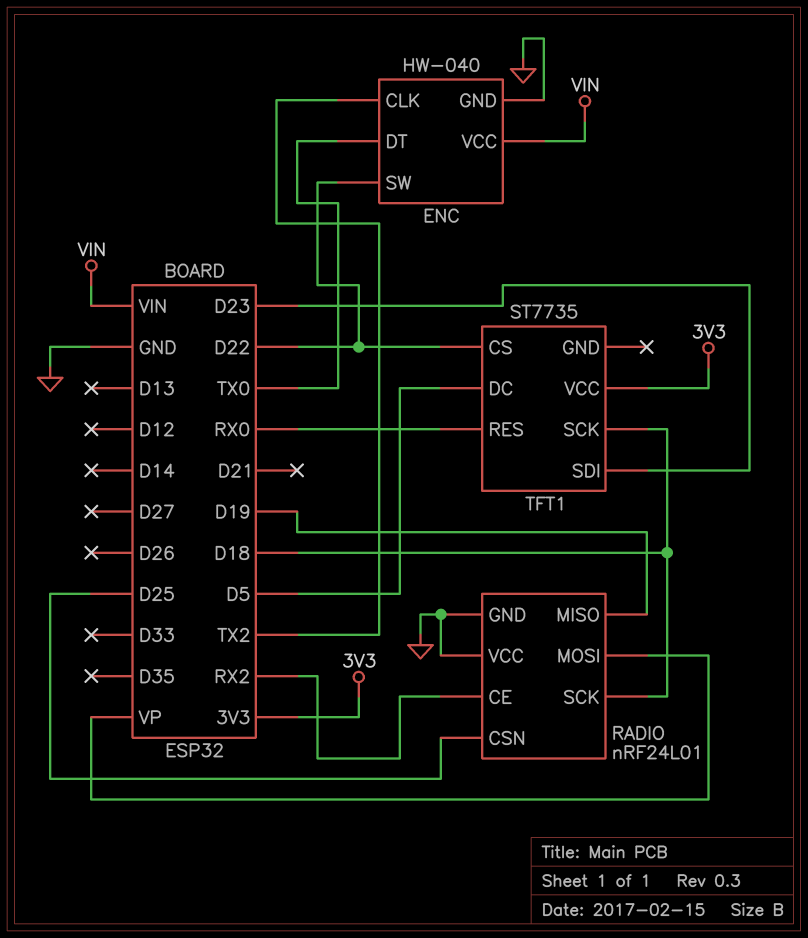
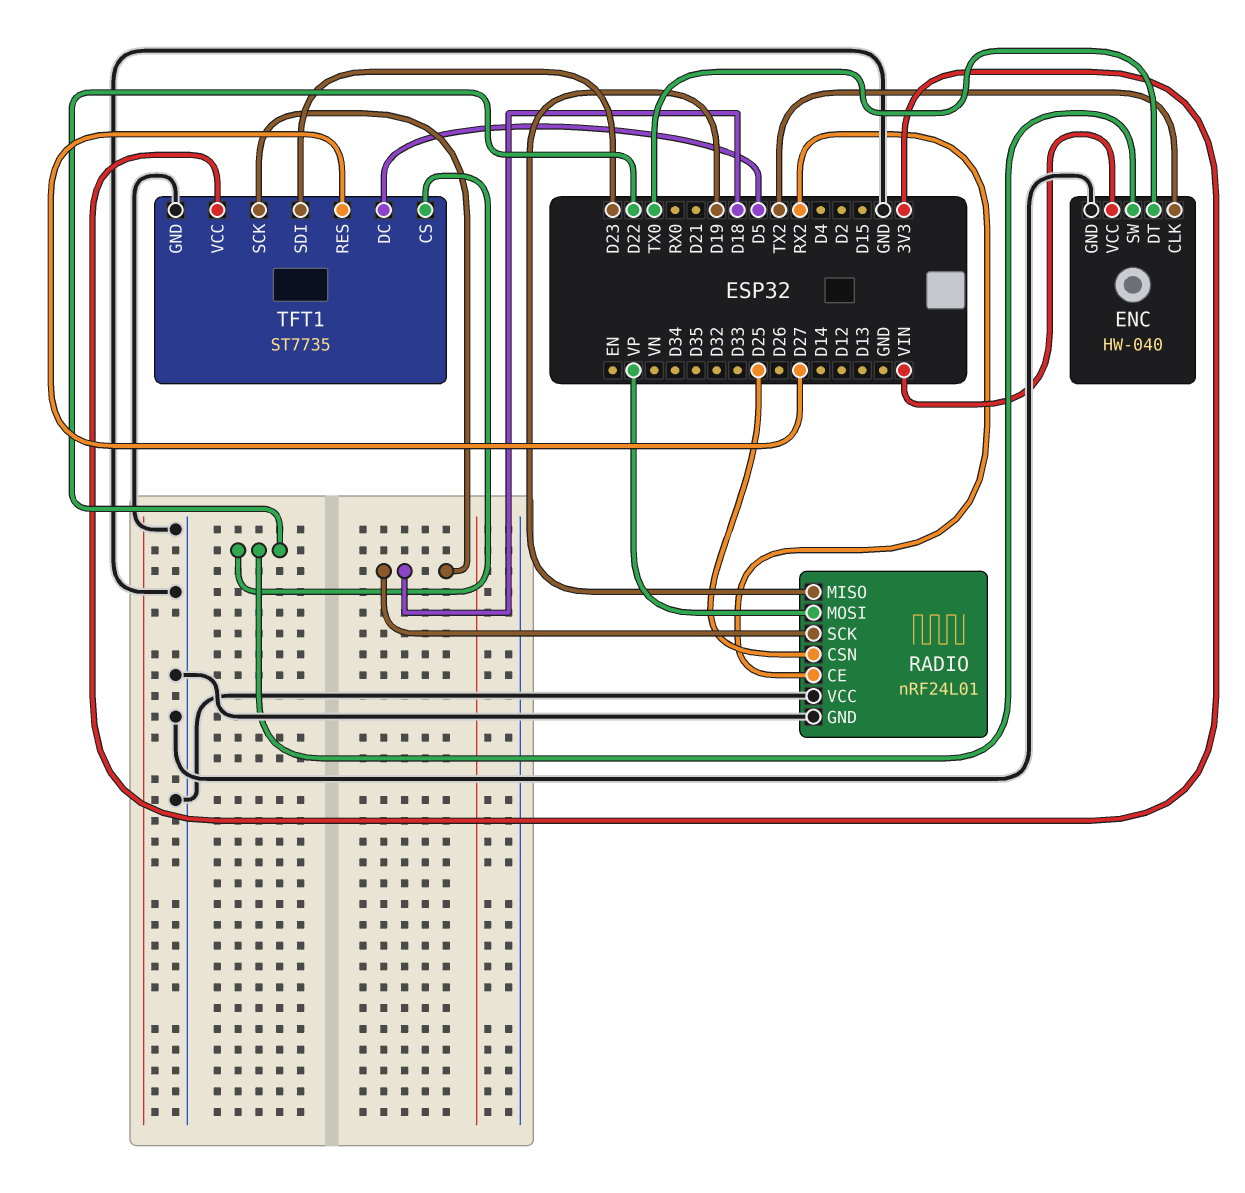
TFT1 pin GND: none -> GND
TFT1 pin RES: RX0 -> D27

